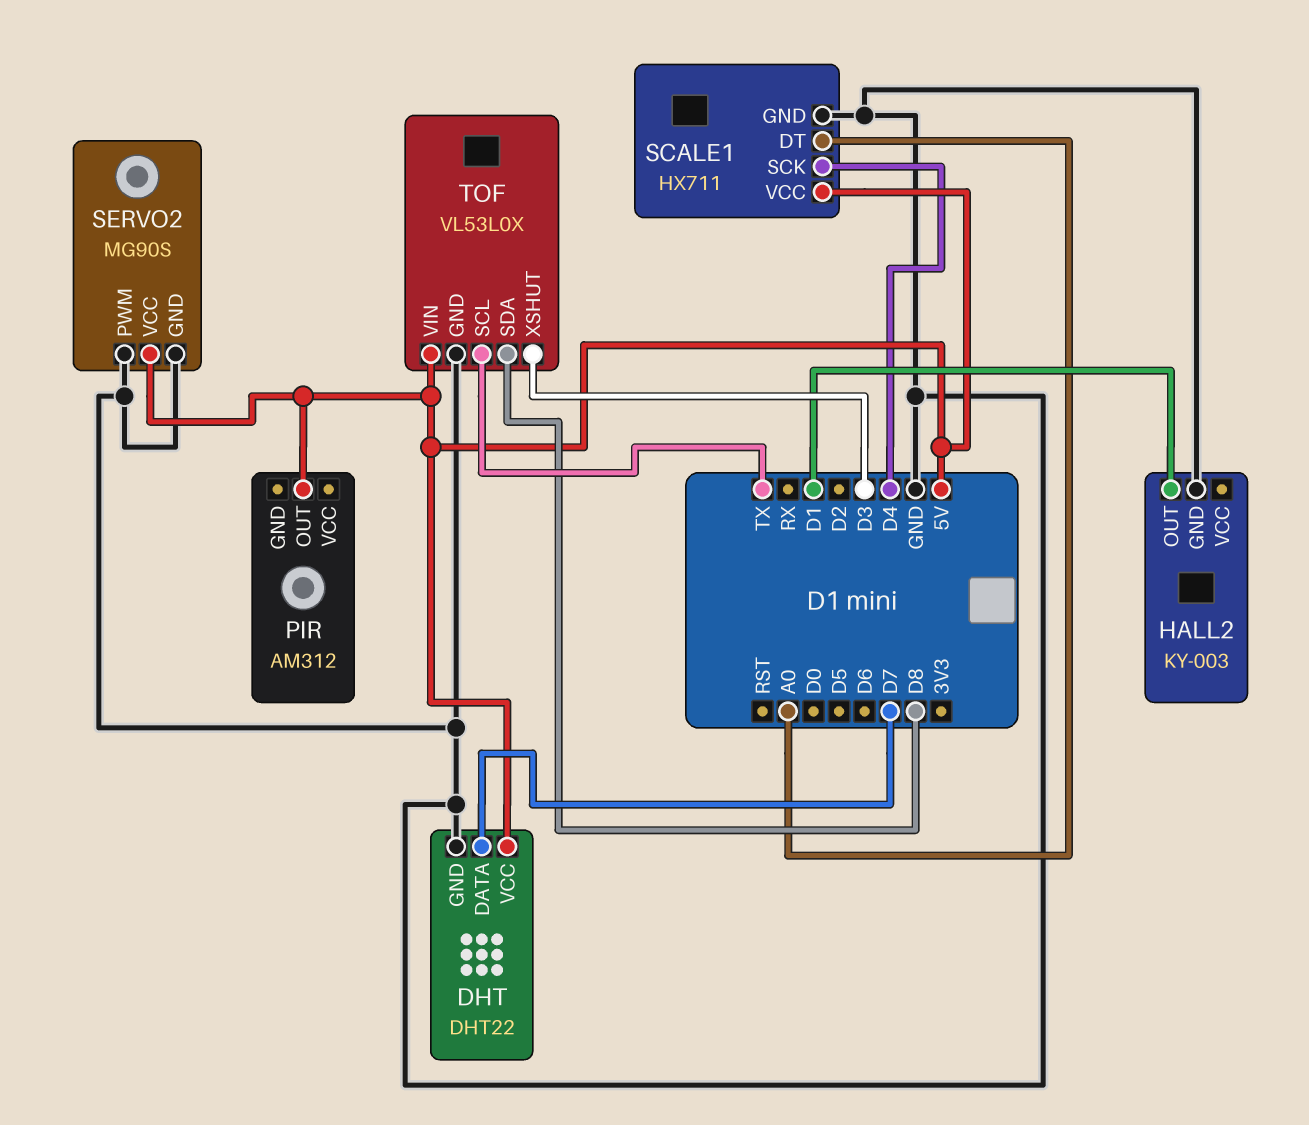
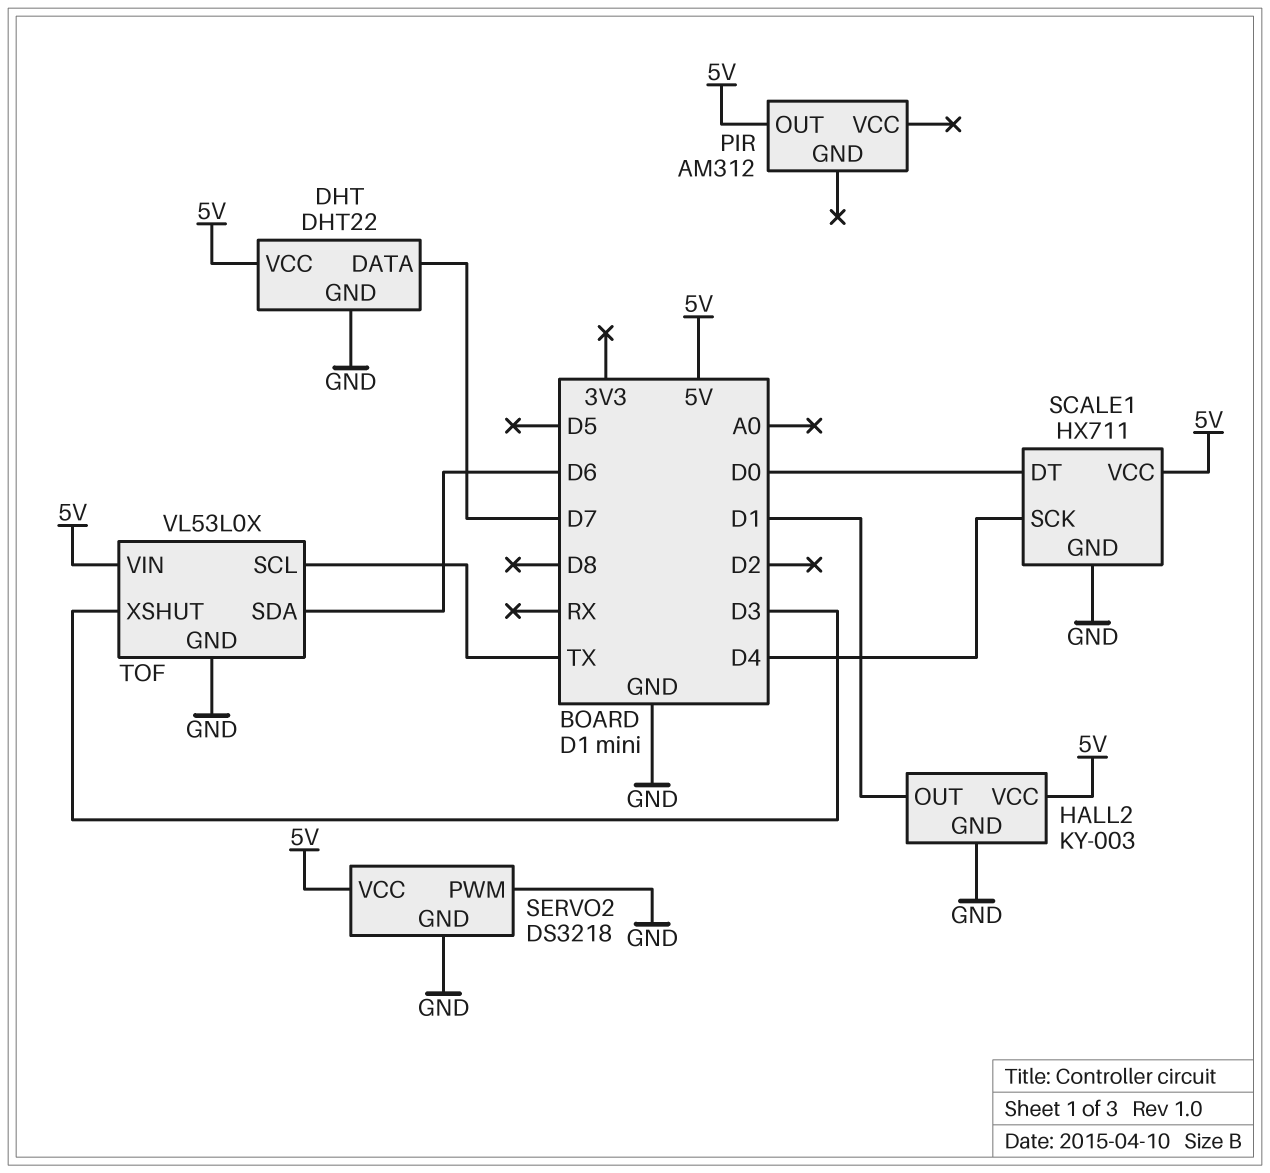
HALL2 pin VCC: none -> 5V
SCALE1 pin DT: A0 -> D0
SERVO2: MG90S -> DS3218
TOF pin SDA: D8 -> D6

